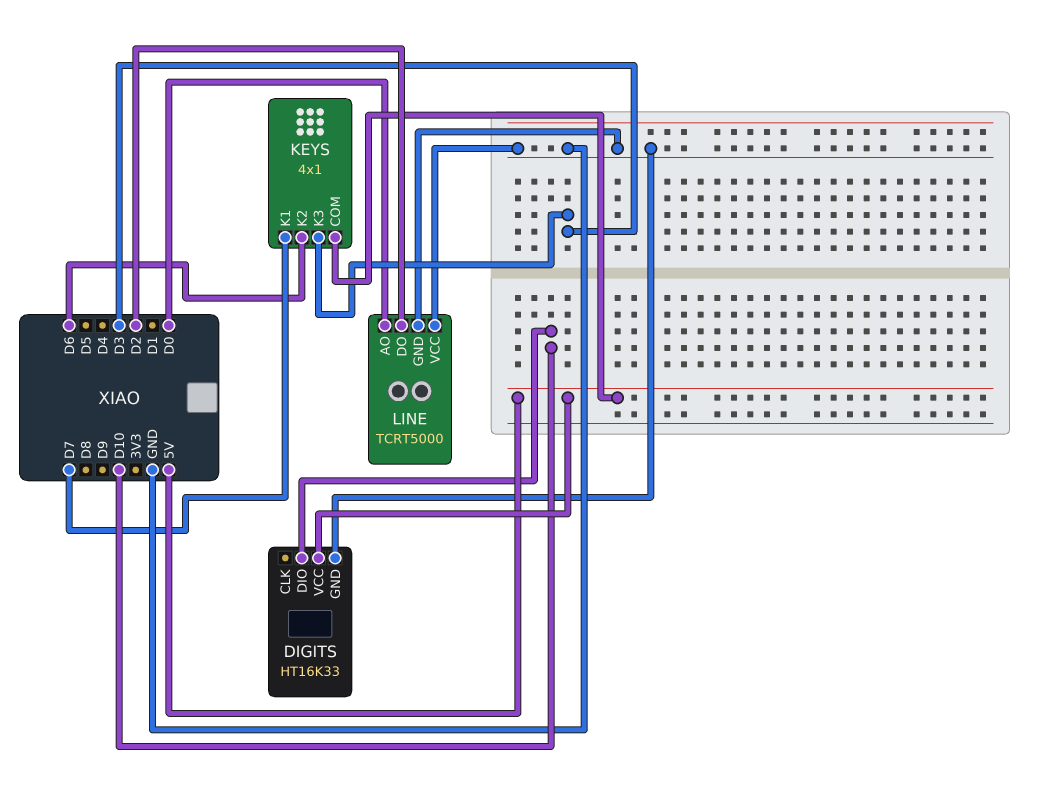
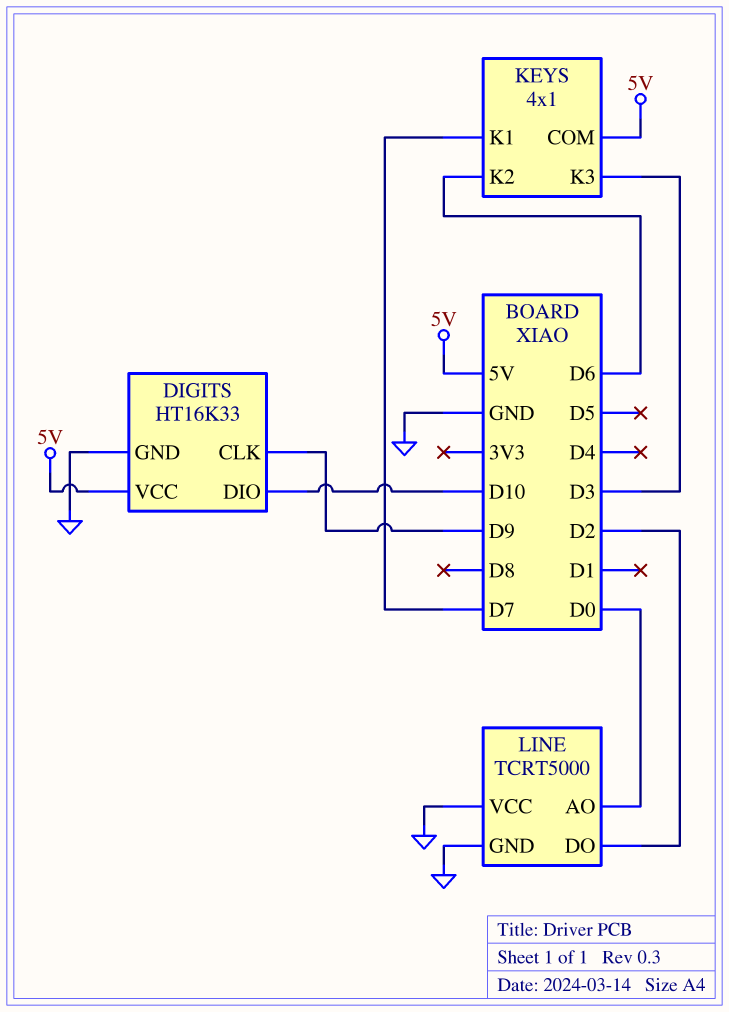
DIGITS pin CLK: none -> D9

